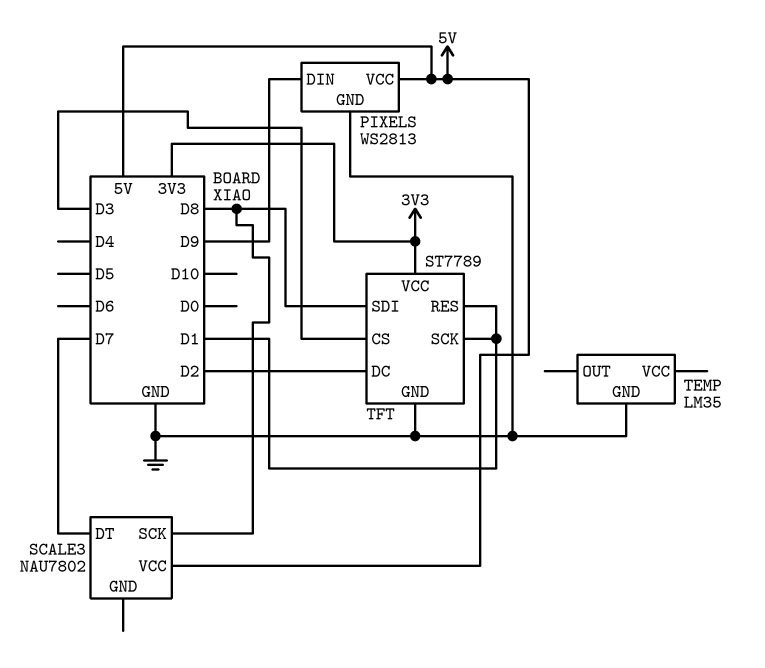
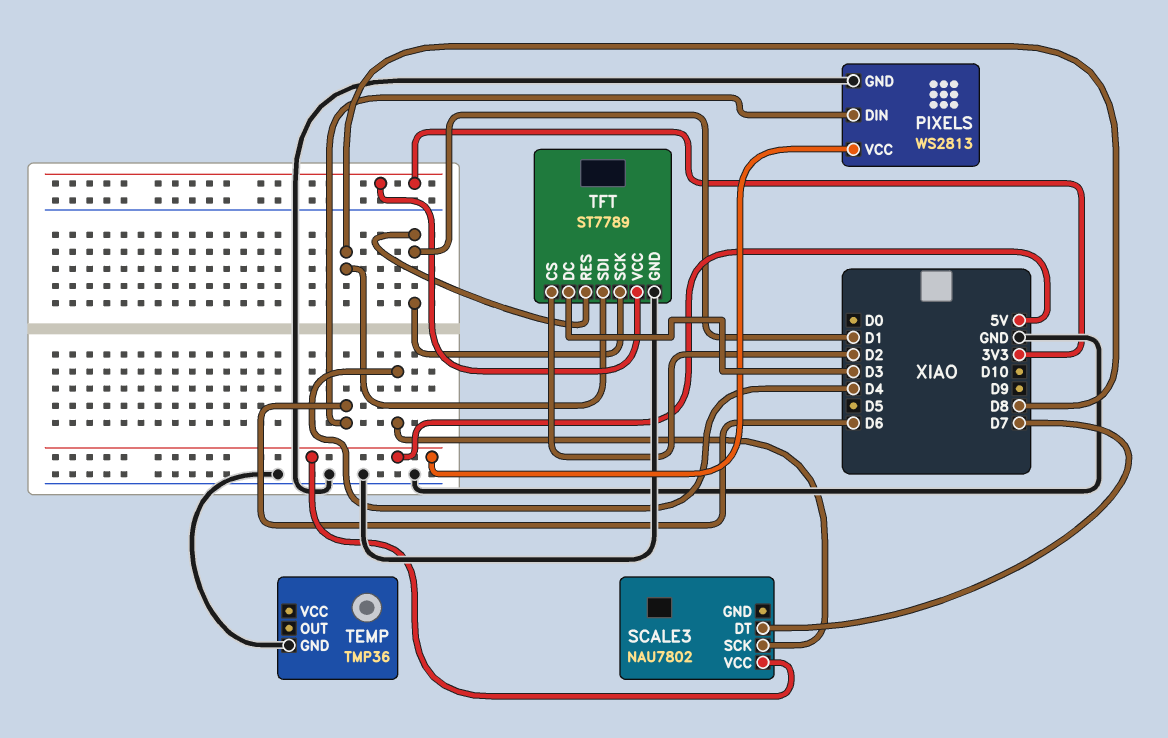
PIXELS pin DIN: D9 -> D6
SCALE3 pin SCK: D8 -> D4
TEMP: LM35 -> TMP36
TFT pin CS: D3 -> D2
TFT pin DC: D2 -> D3

